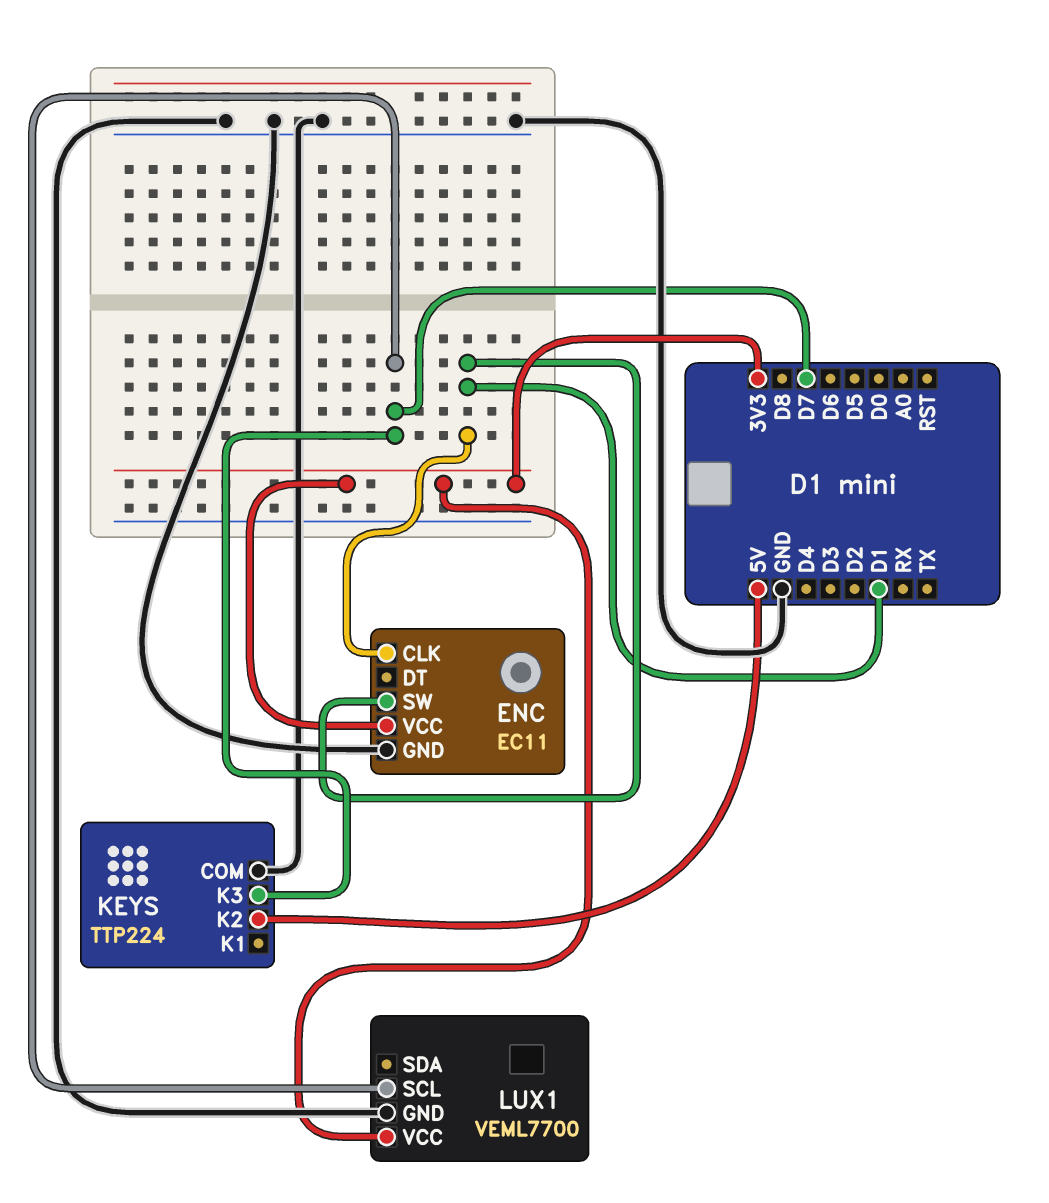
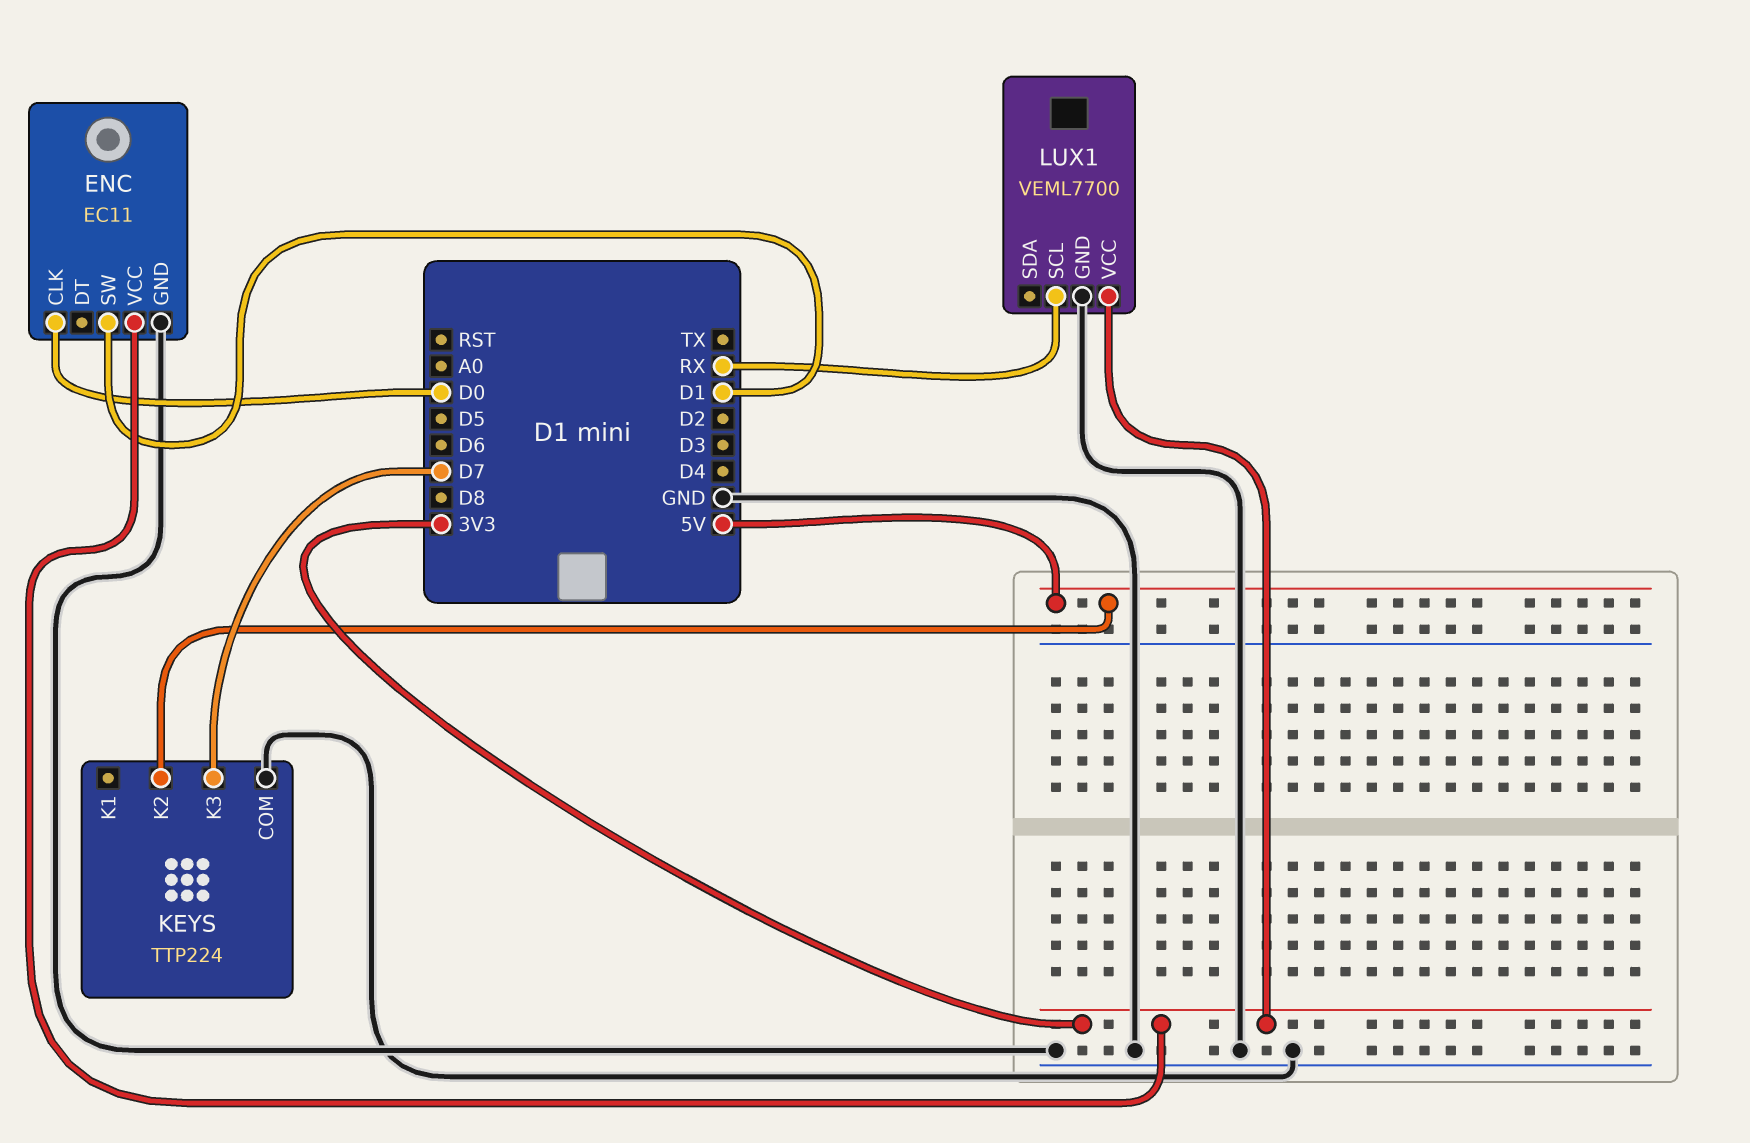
ENC pin CLK: D1 -> D0
LUX1 pin SCL: D7 -> RX

